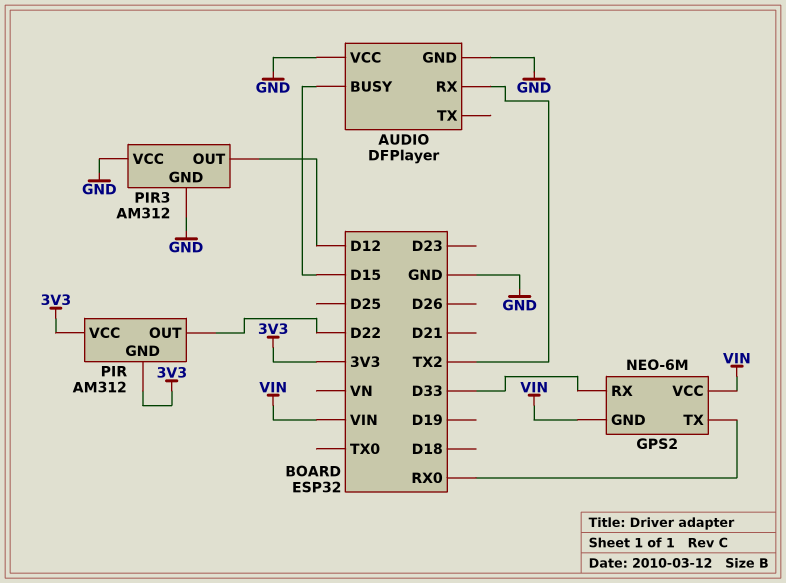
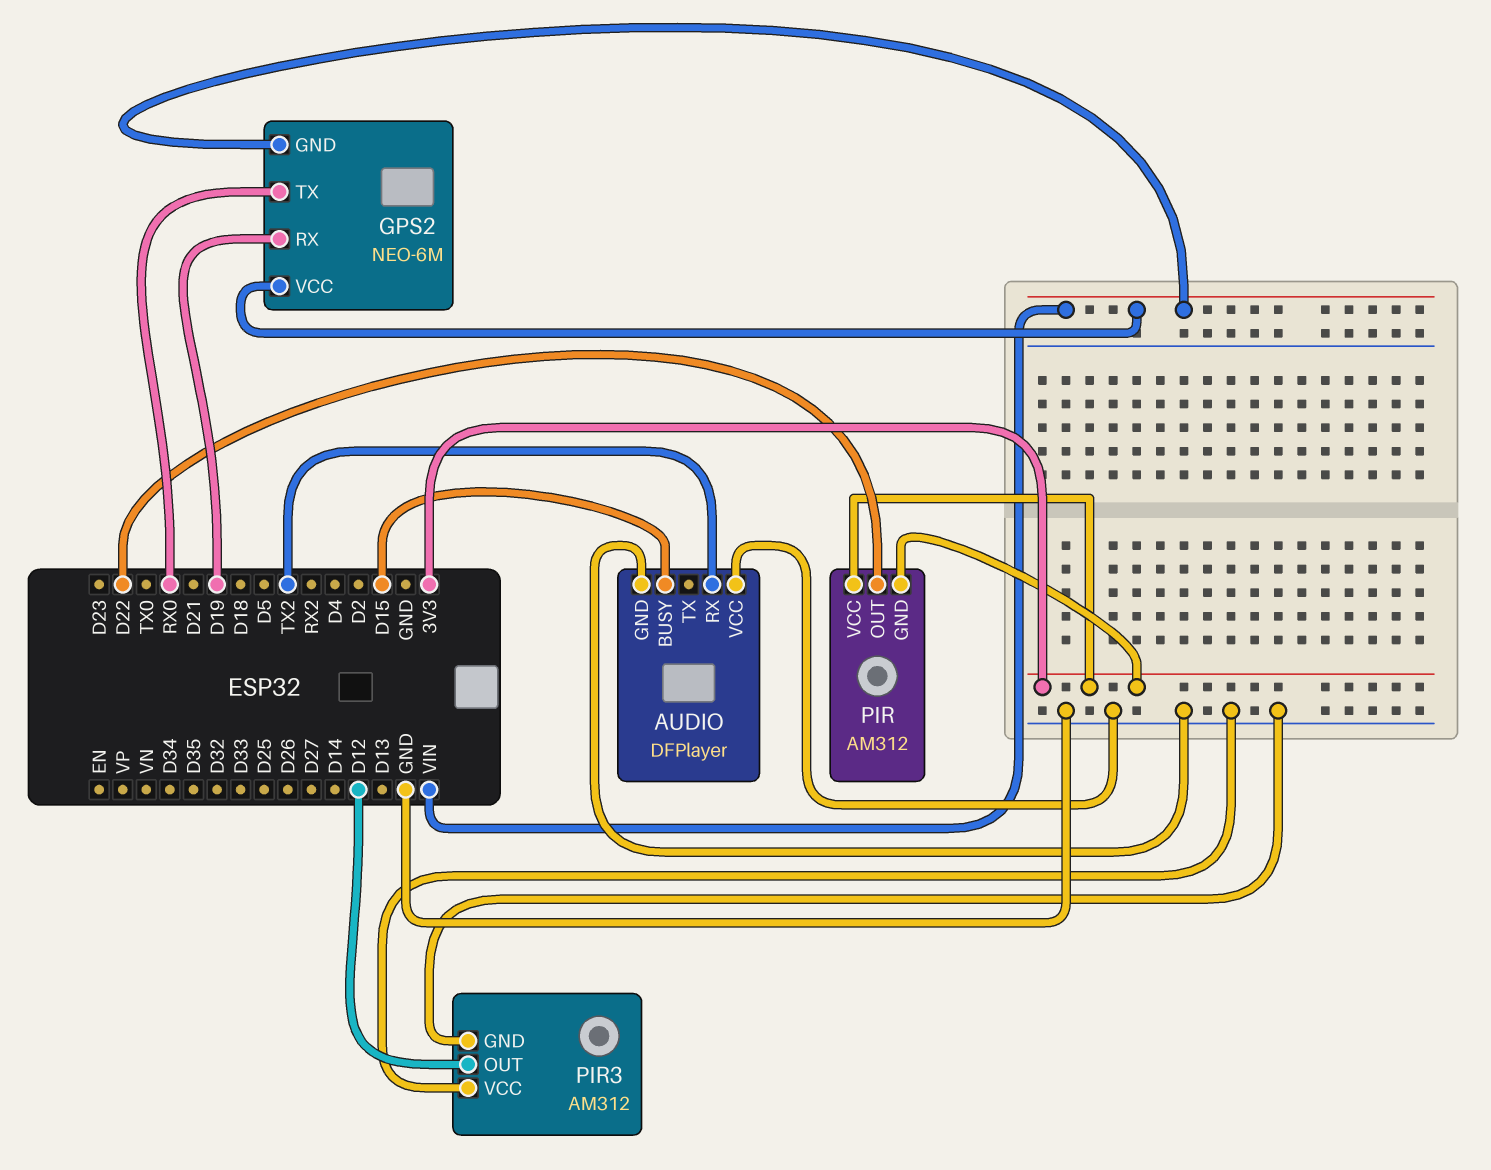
GPS2 pin RX: D33 -> D19

